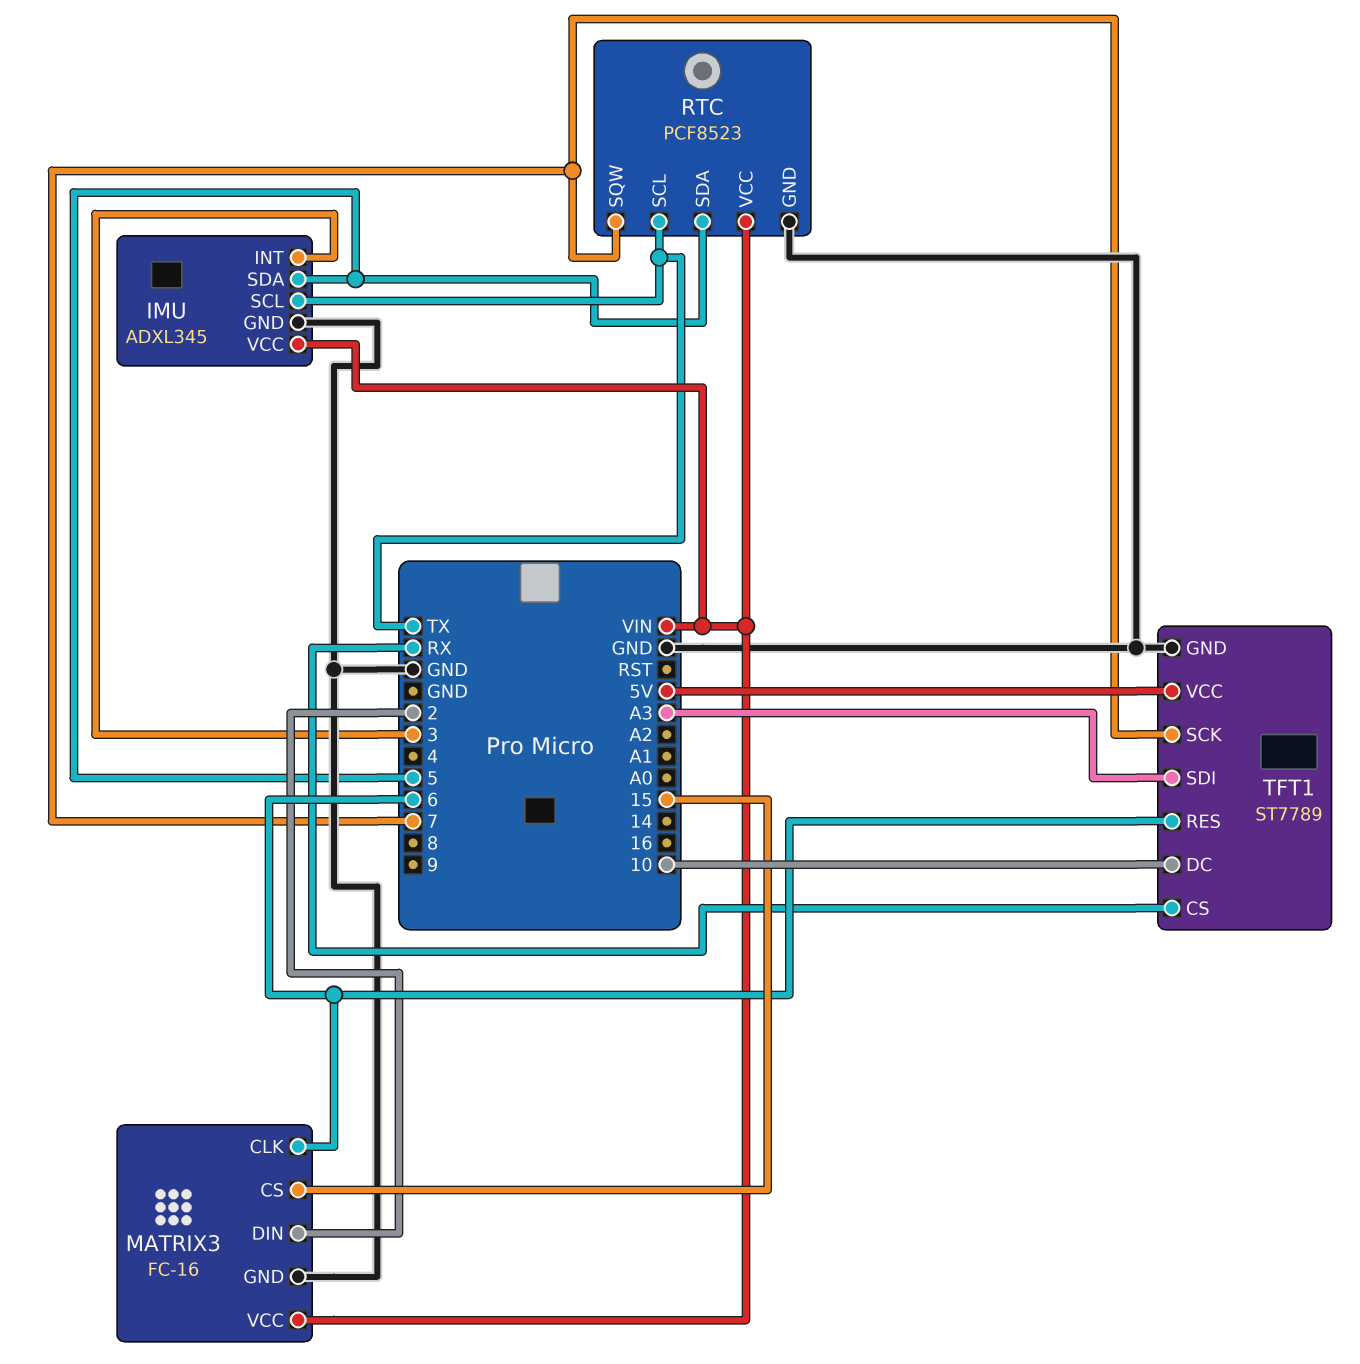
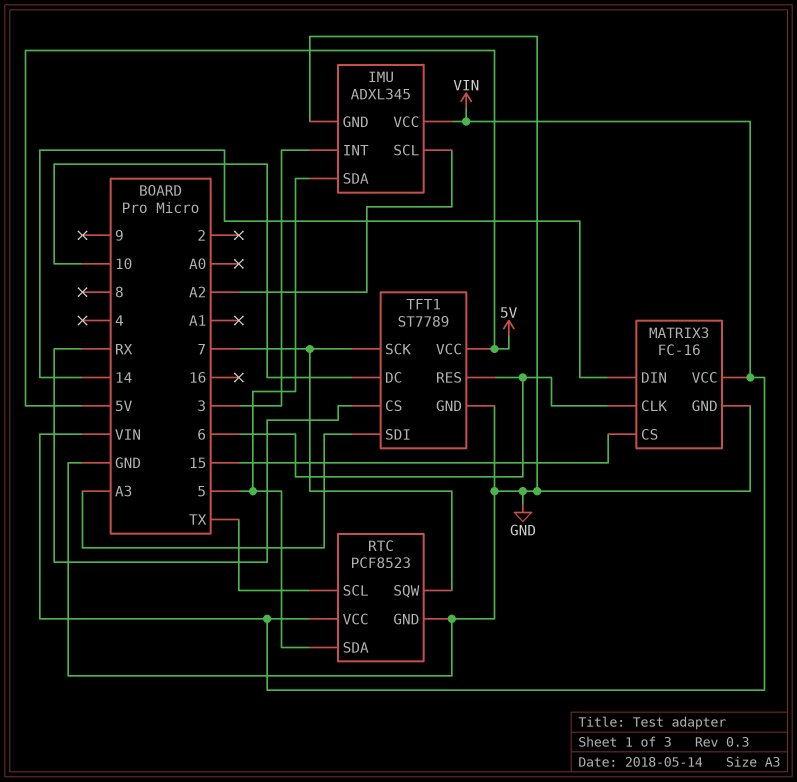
IMU pin SCL: TX -> A2
MATRIX3 pin DIN: 2 -> 14

